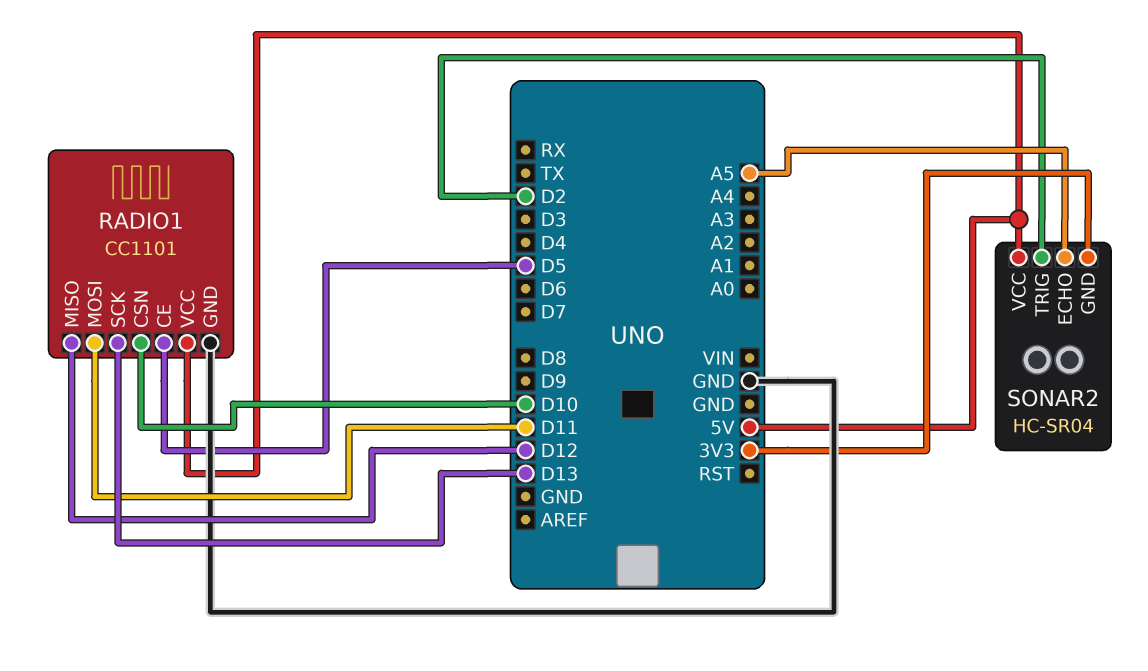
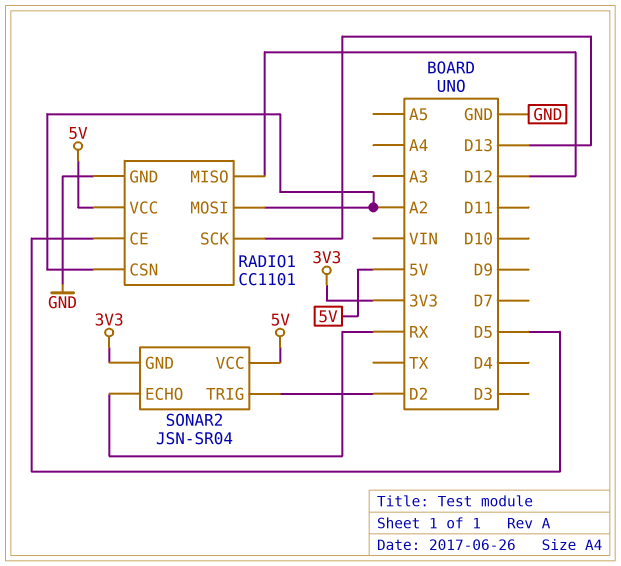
RADIO1 pin CSN: D10 -> A2
RADIO1 pin MOSI: D11 -> A2
SONAR2: HC-SR04 -> JSN-SR04
SONAR2 pin ECHO: A5 -> RX

